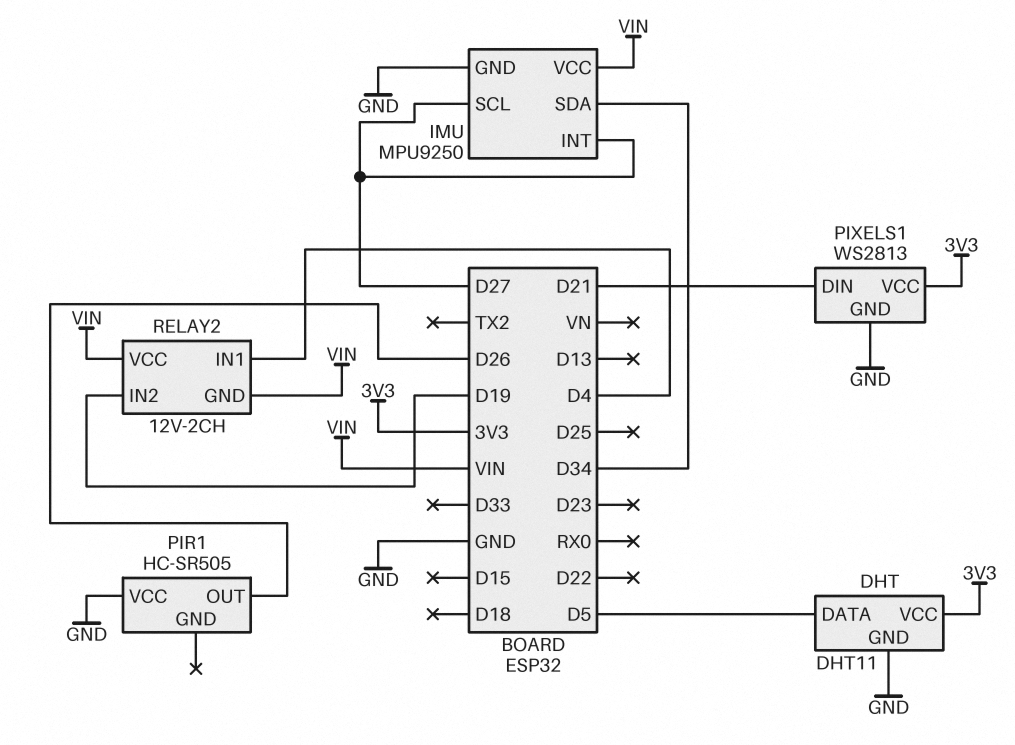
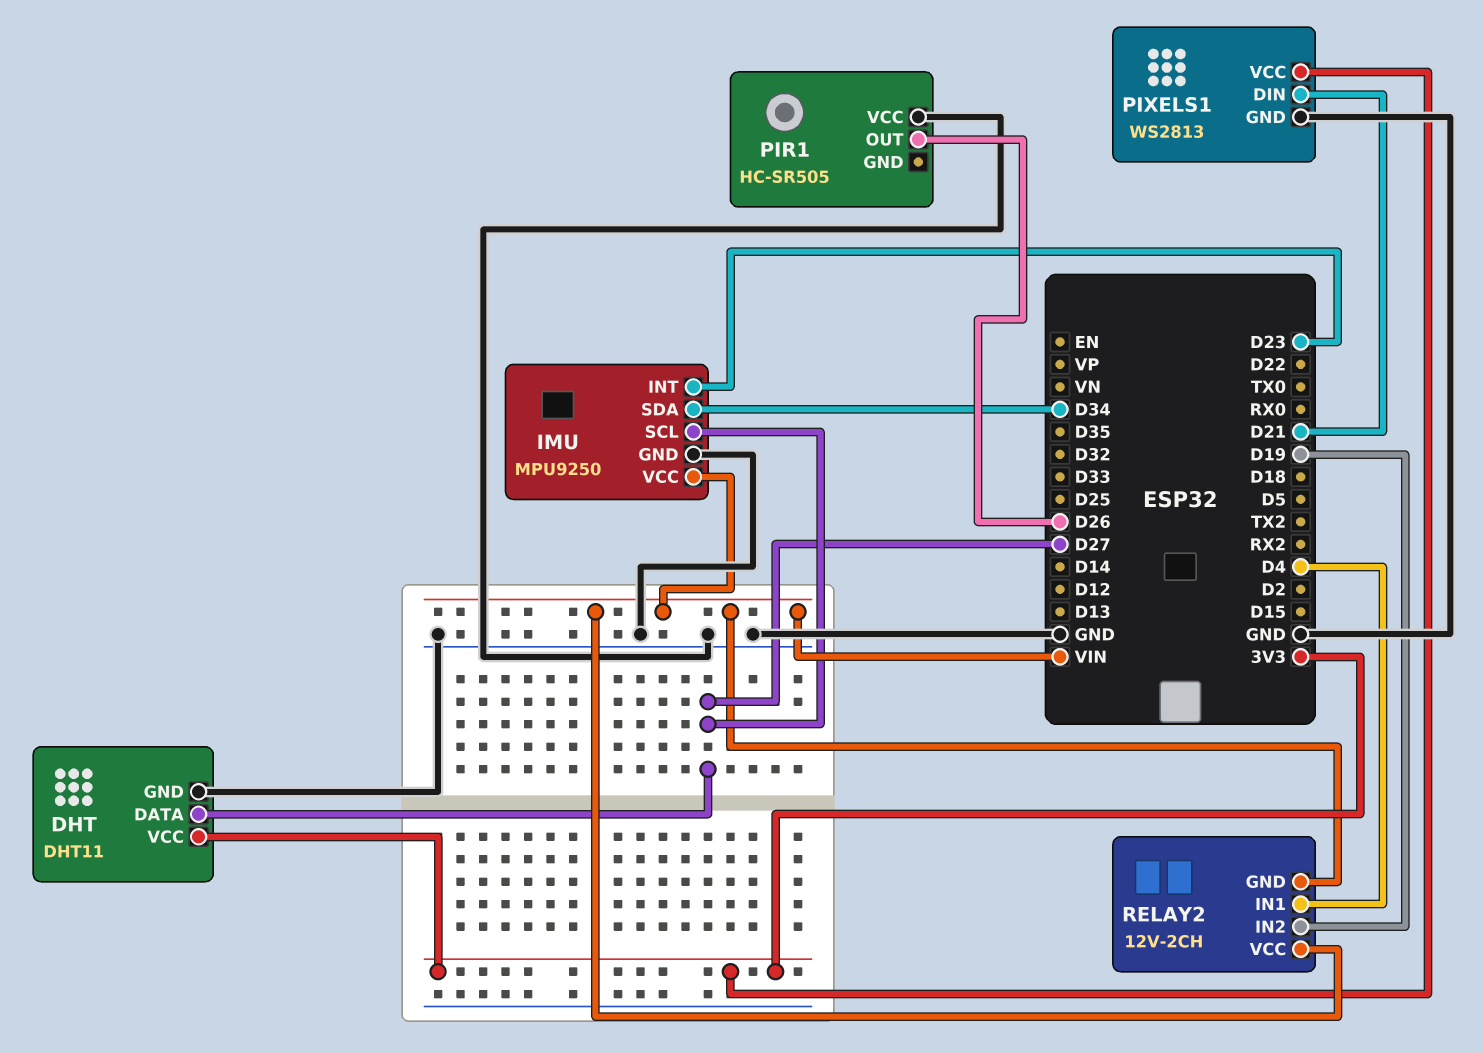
DHT pin DATA: D5 -> D27
IMU pin INT: D27 -> D23

